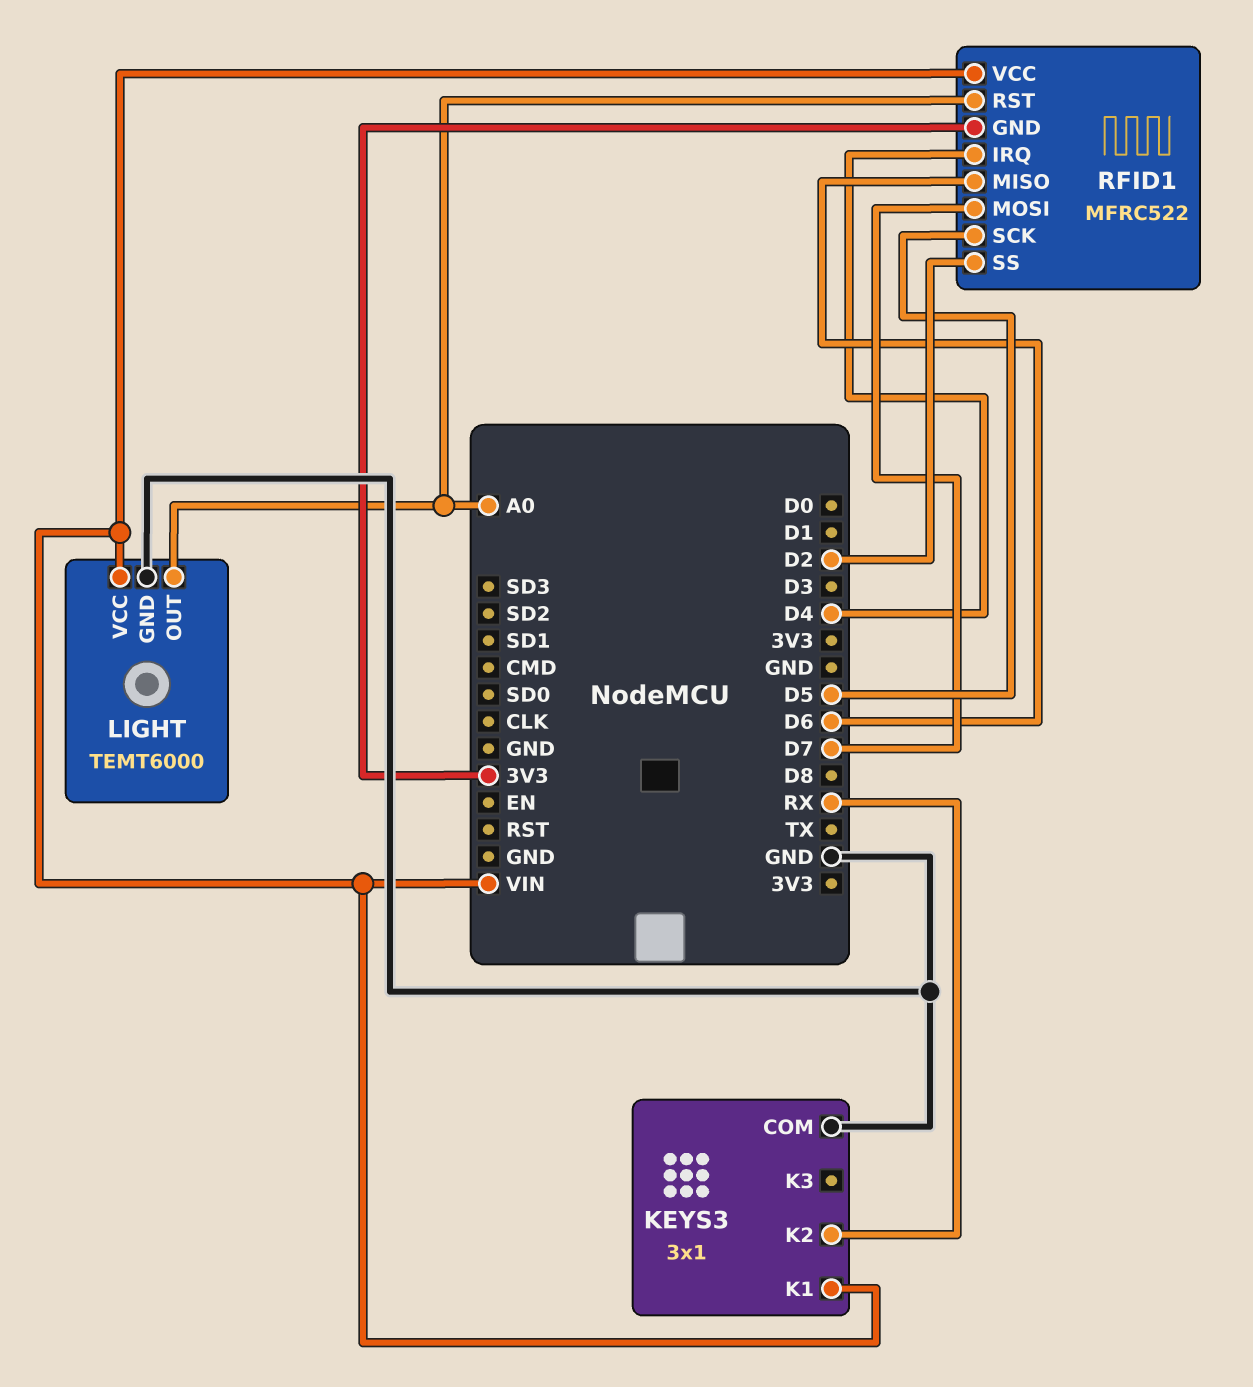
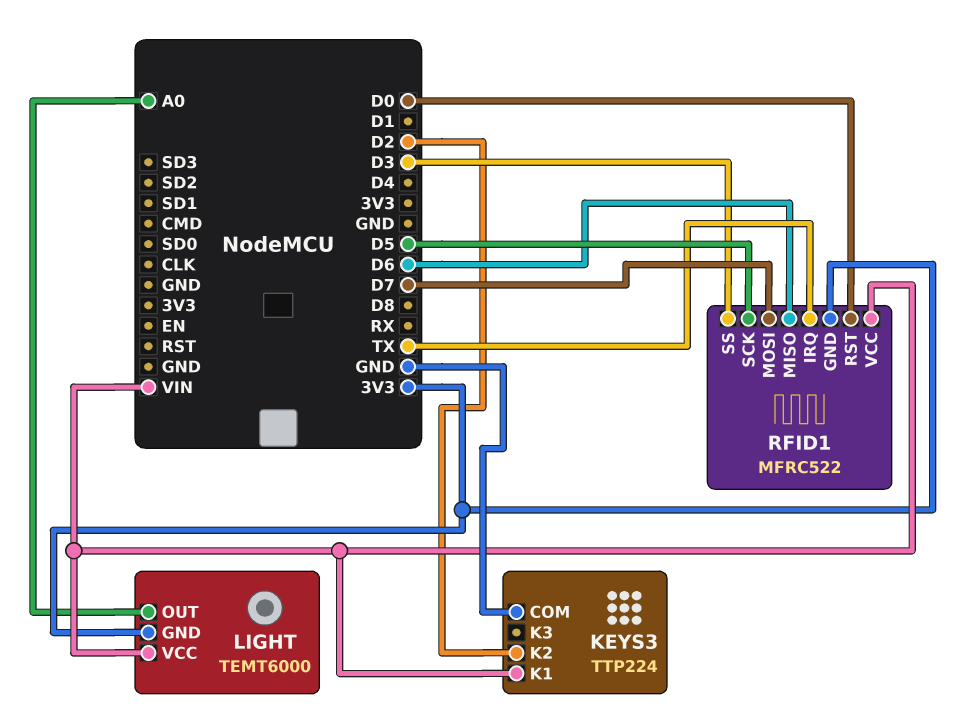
KEYS3: 3x1 -> TTP224
KEYS3 pin K2: RX -> D2
LIGHT pin GND: GND -> 3V3
RFID1 pin IRQ: D4 -> TX
RFID1 pin RST: A0 -> D0
RFID1 pin SS: D2 -> D3

